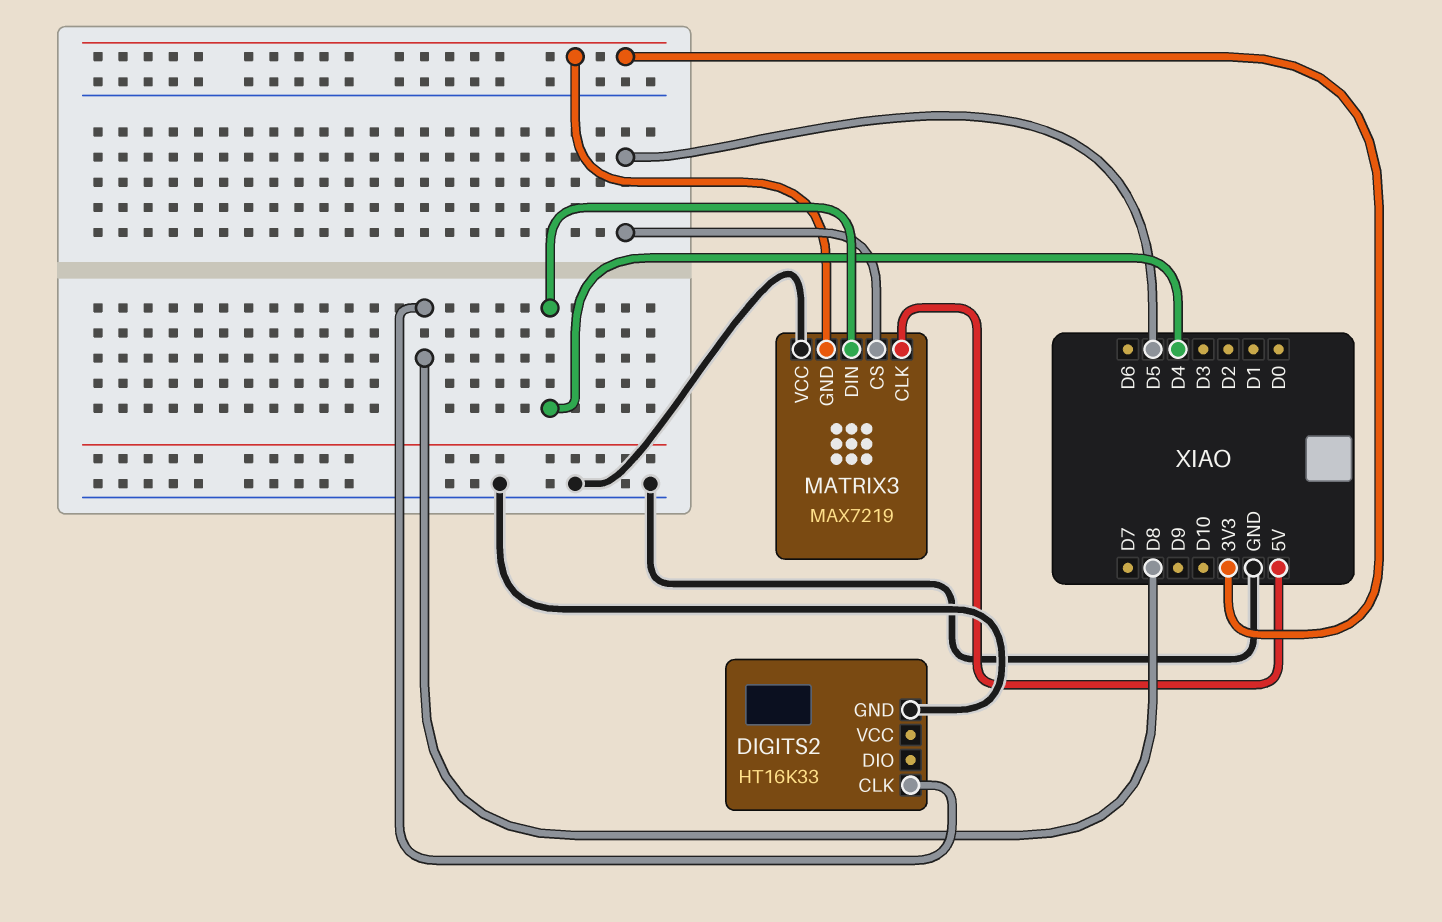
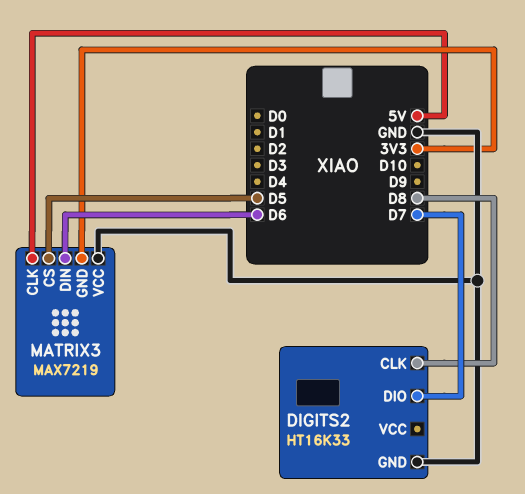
DIGITS2 pin DIO: none -> D7
MATRIX3 pin DIN: D4 -> D6

